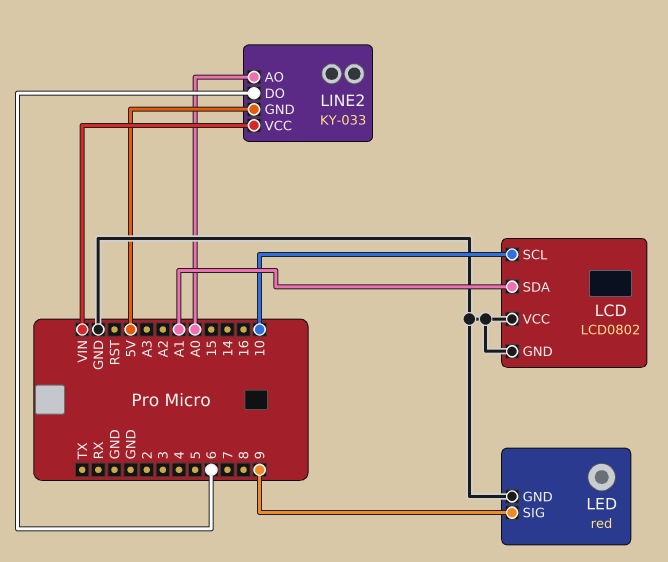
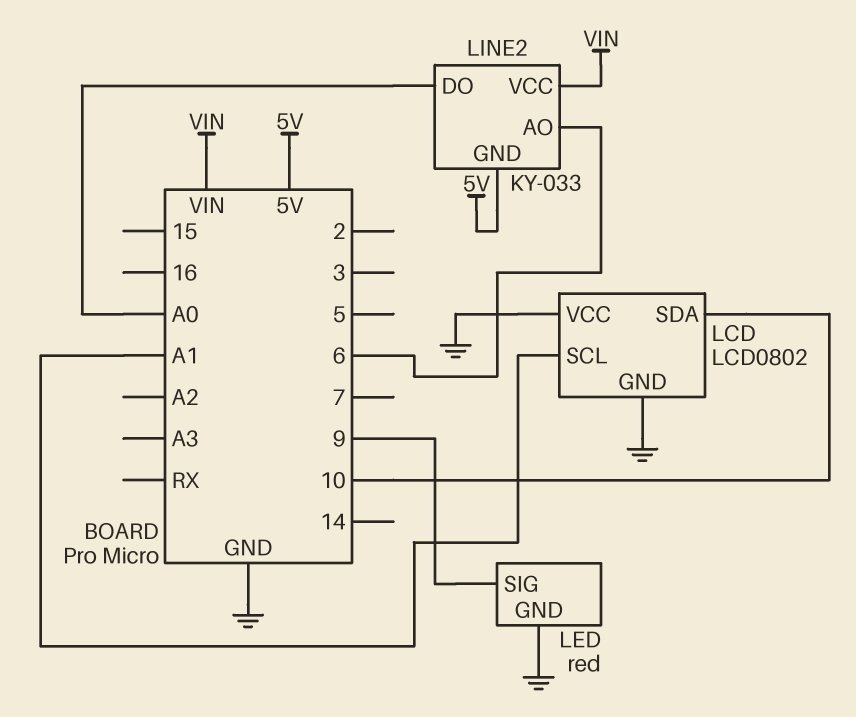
LCD pin SCL: 10 -> A1
LCD pin SDA: A1 -> 10
LINE2 pin AO: A0 -> 6
LINE2 pin DO: 6 -> A0

